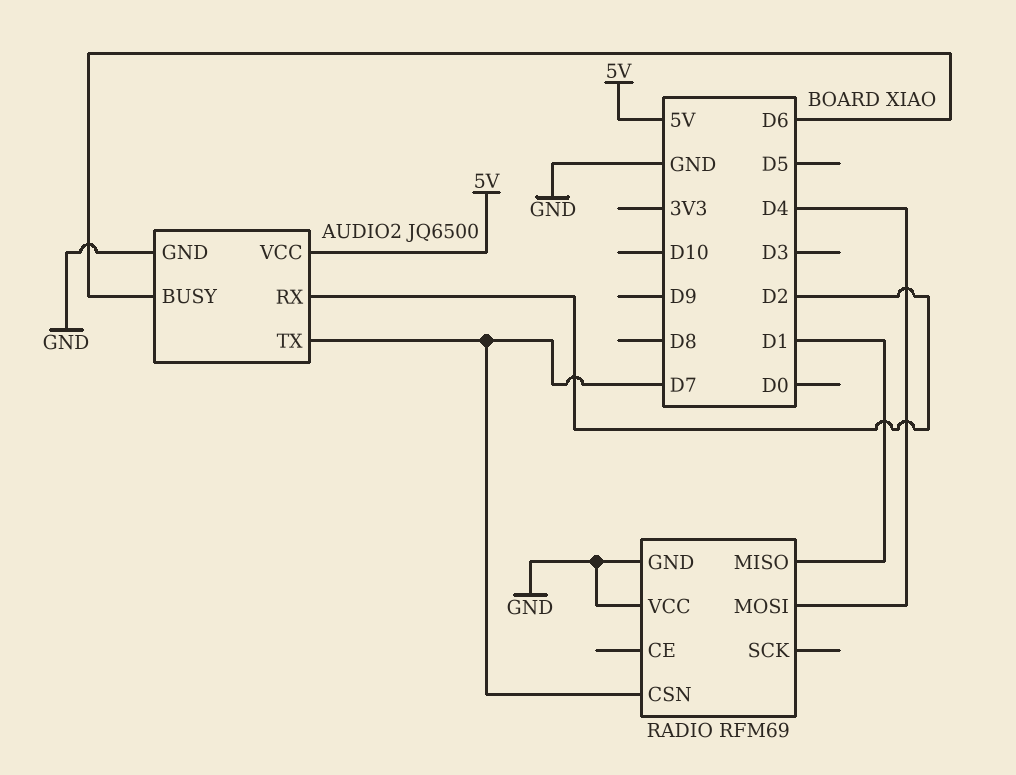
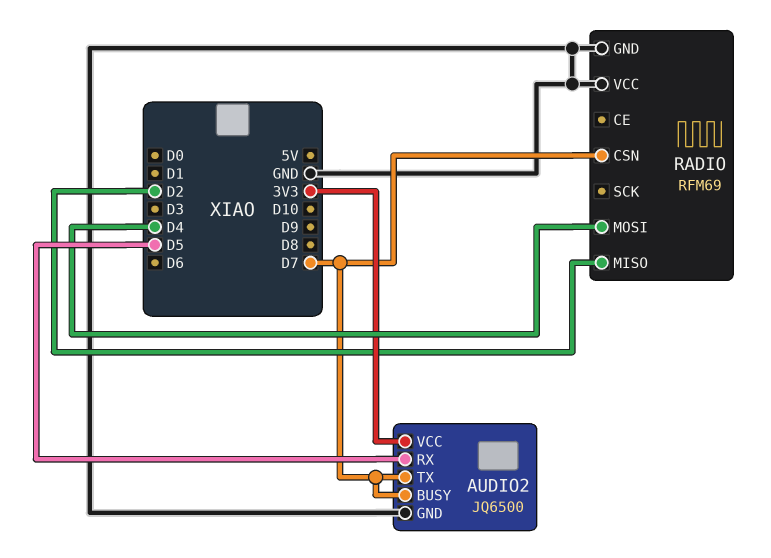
AUDIO2 pin BUSY: D6 -> D7
AUDIO2 pin RX: D2 -> D5
AUDIO2 pin VCC: 5V -> 3V3
RADIO pin MISO: D1 -> D2

